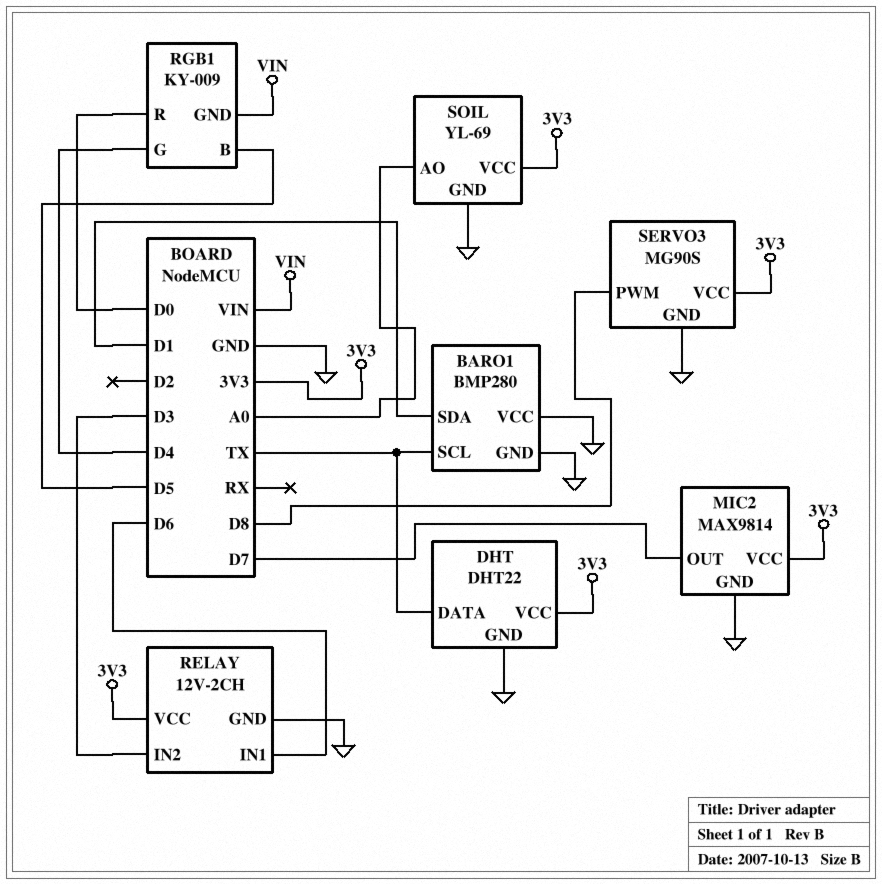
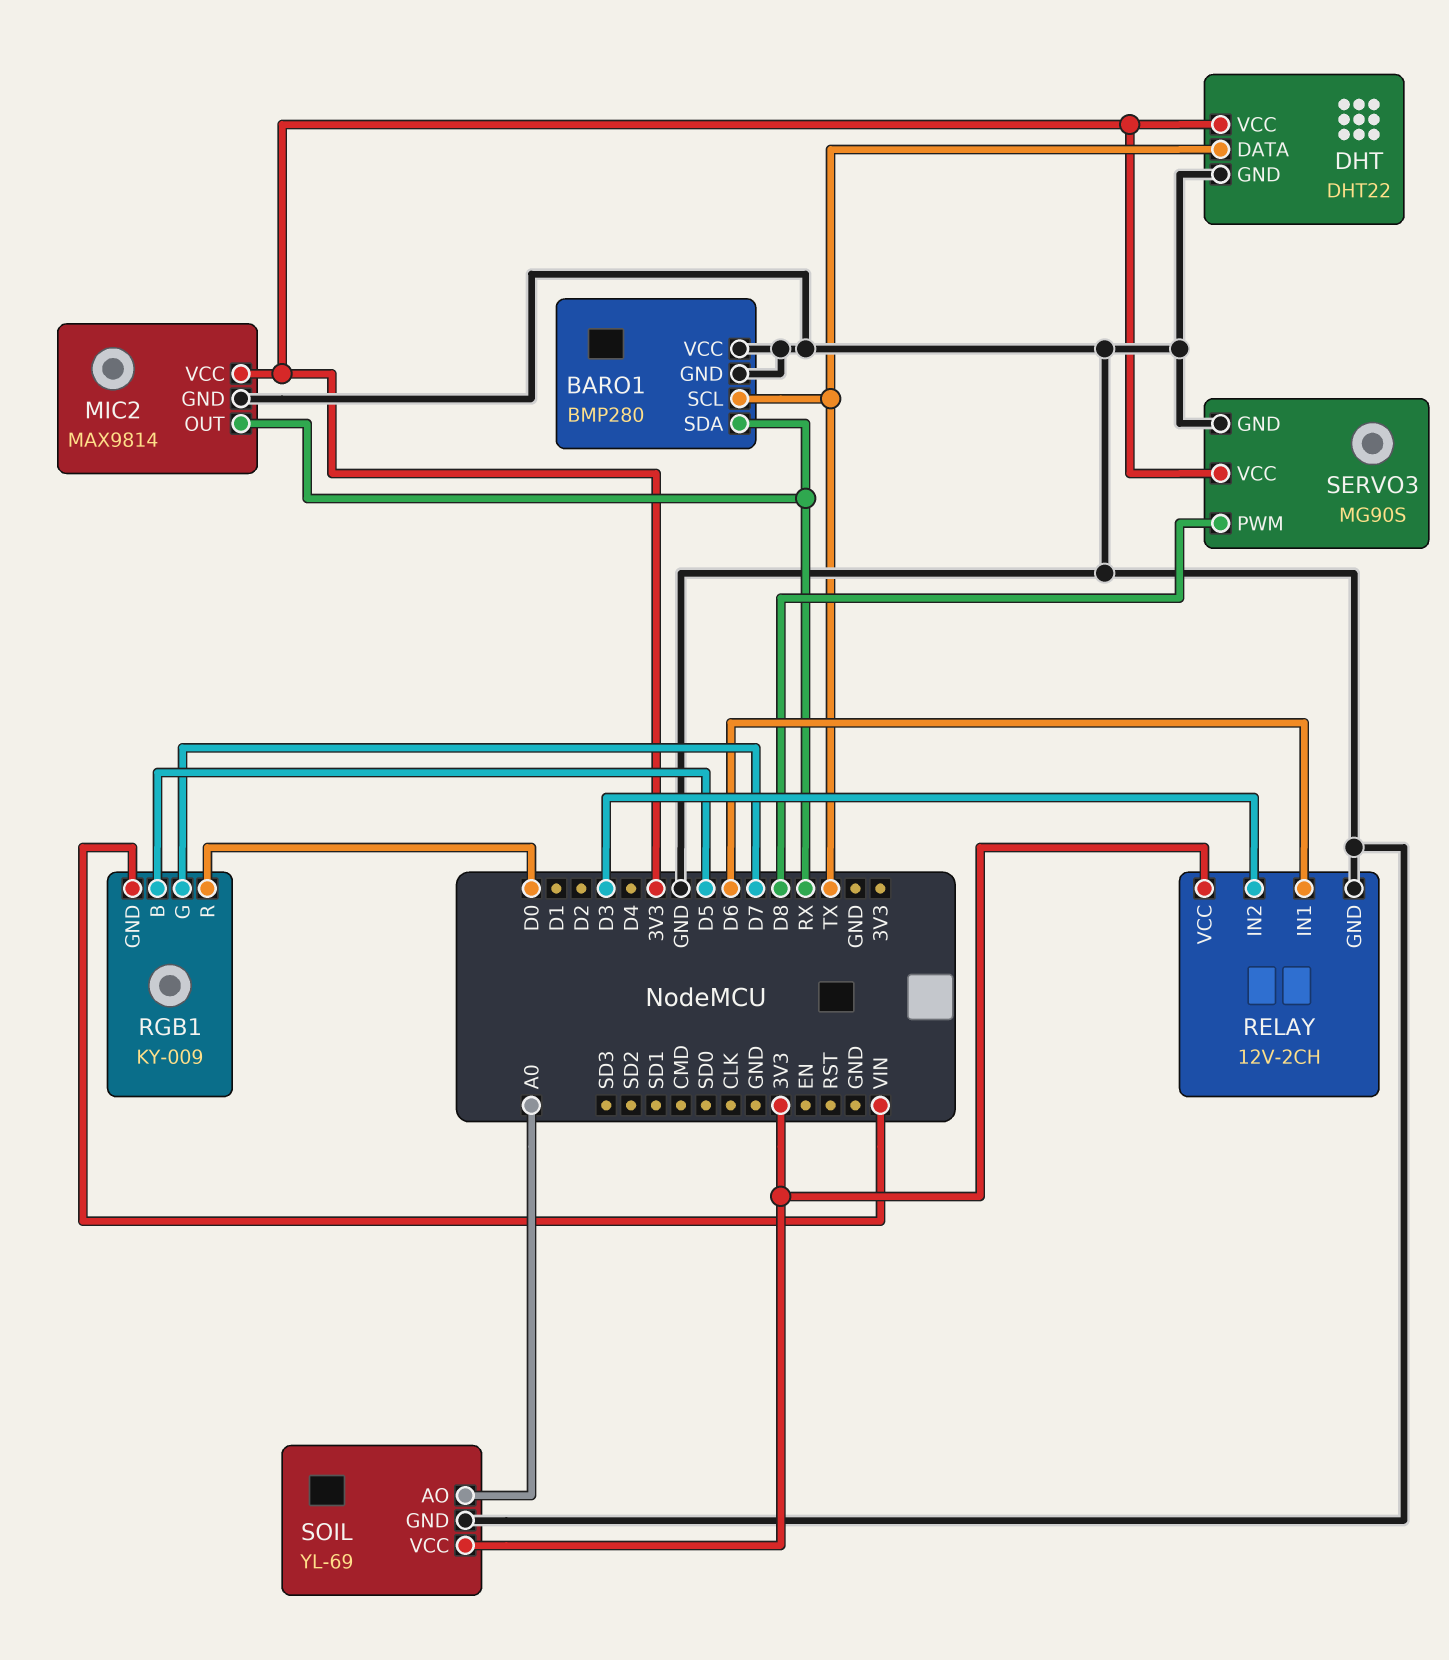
BARO1 pin SDA: D1 -> RX
MIC2 pin OUT: D7 -> RX
RGB1 pin G: D4 -> D7

